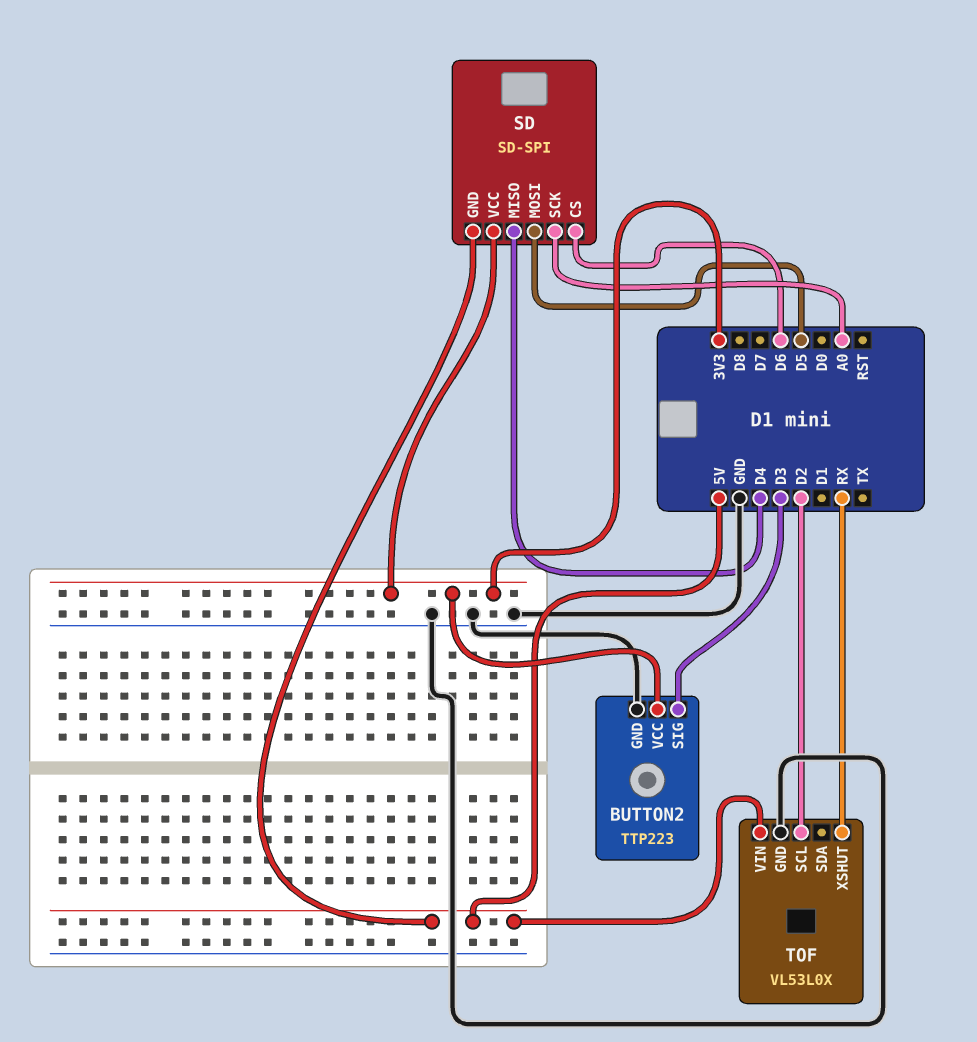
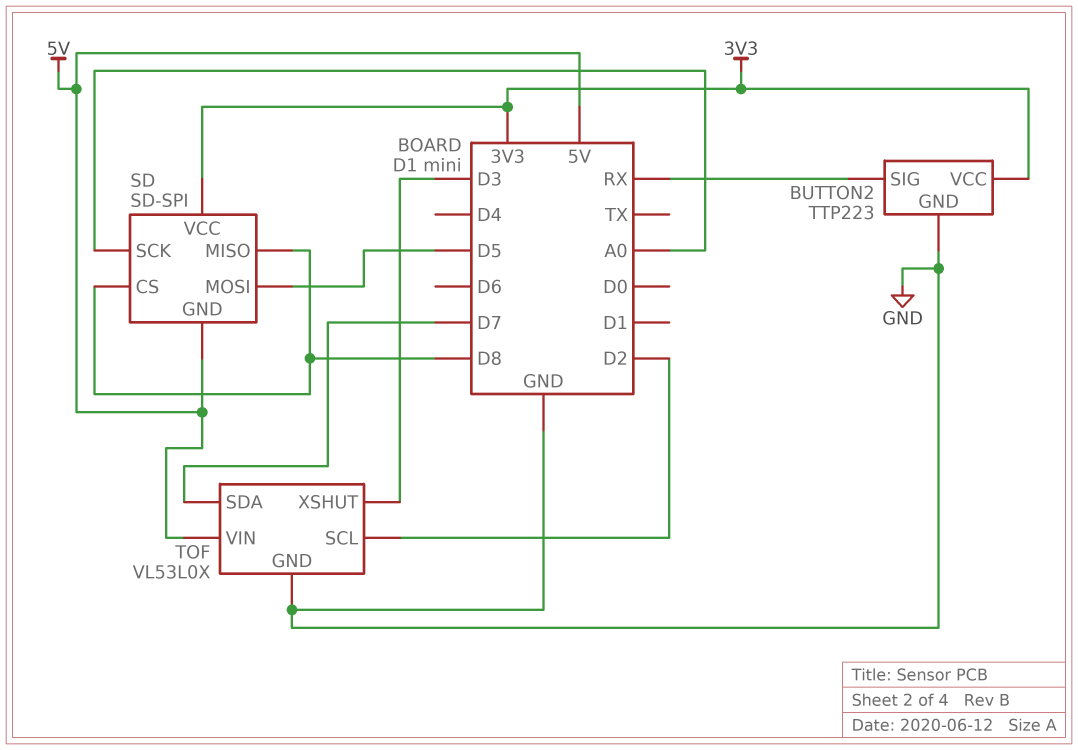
BUTTON2 pin SIG: D3 -> RX
SD pin CS: D6 -> D8
SD pin MISO: D4 -> D8
TOF pin SDA: none -> D7
TOF pin XSHUT: RX -> D3

